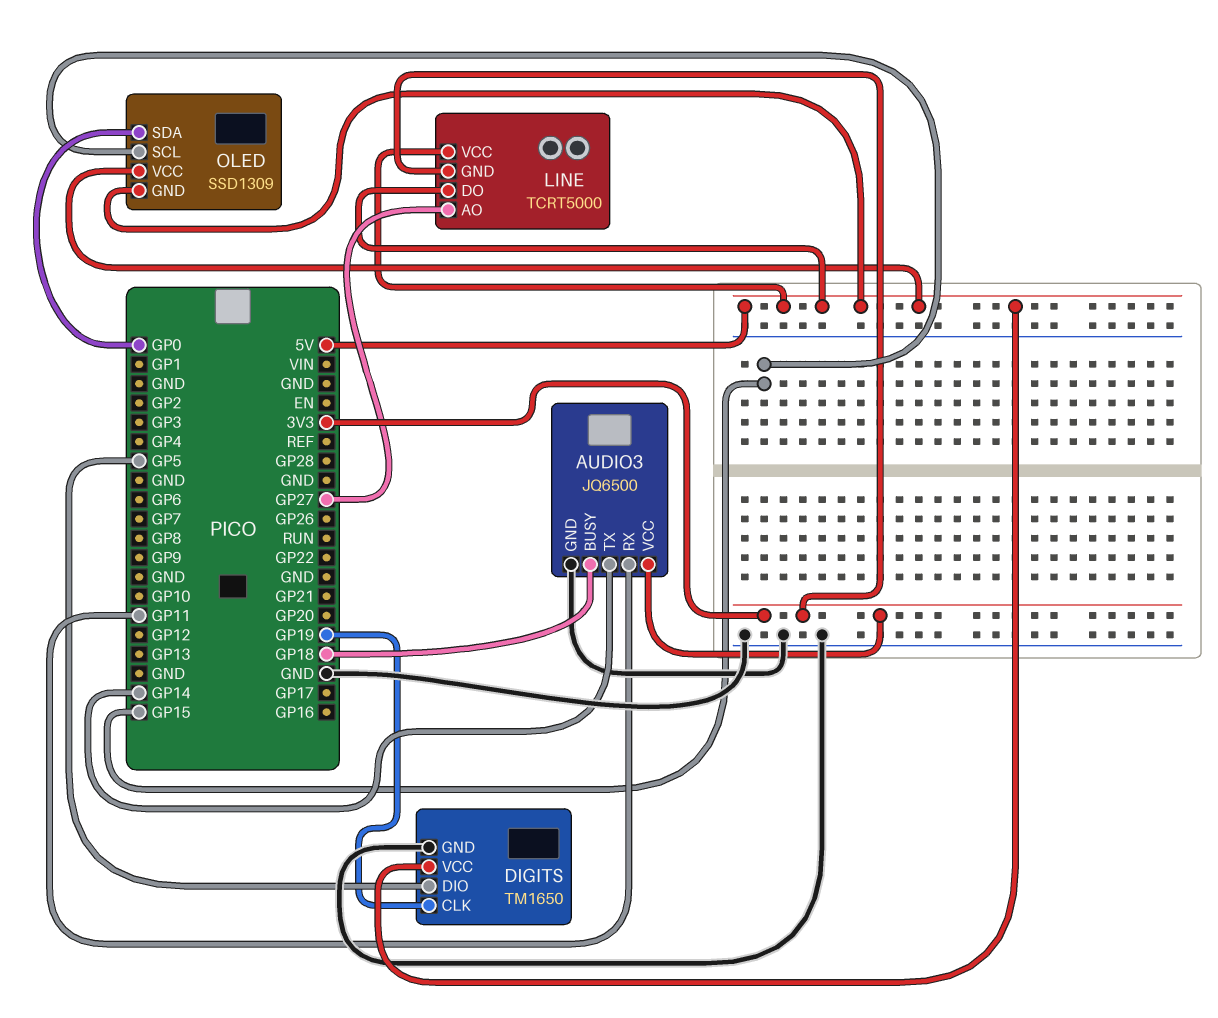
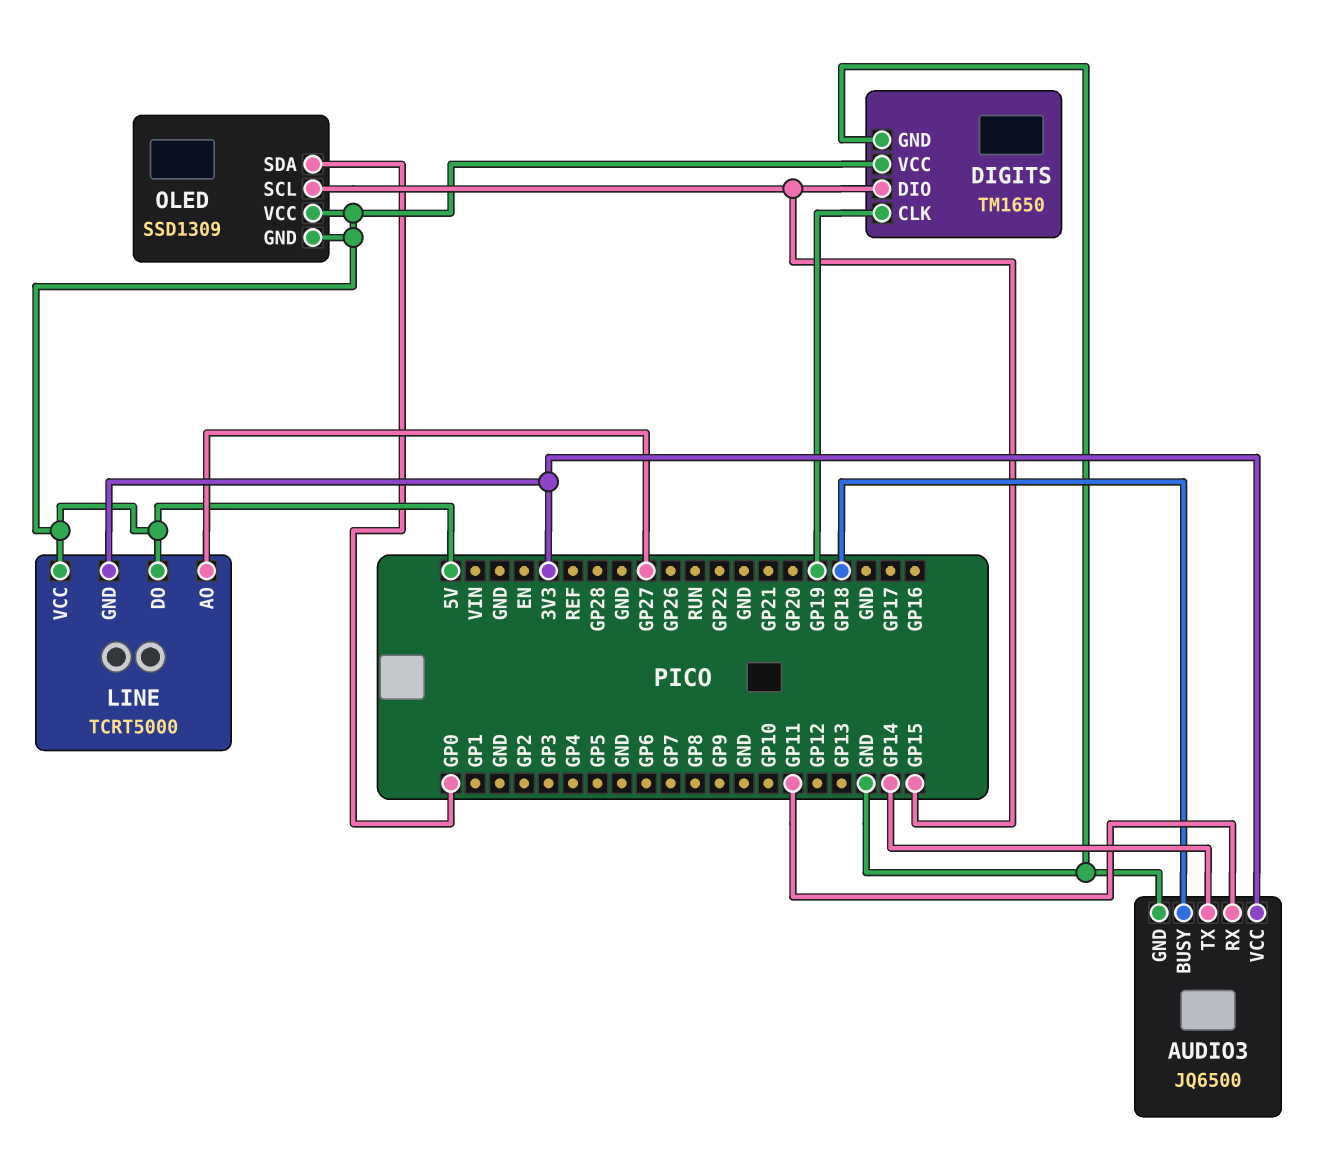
DIGITS pin DIO: GP5 -> GP15

